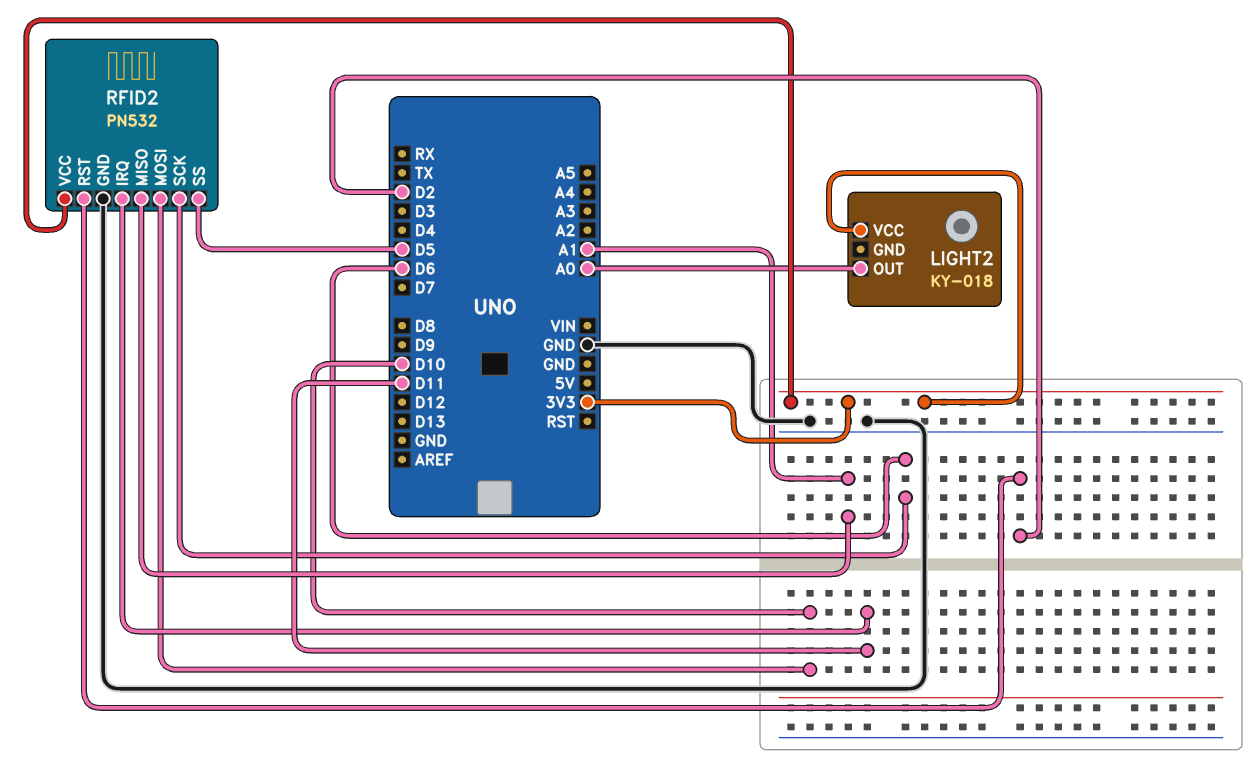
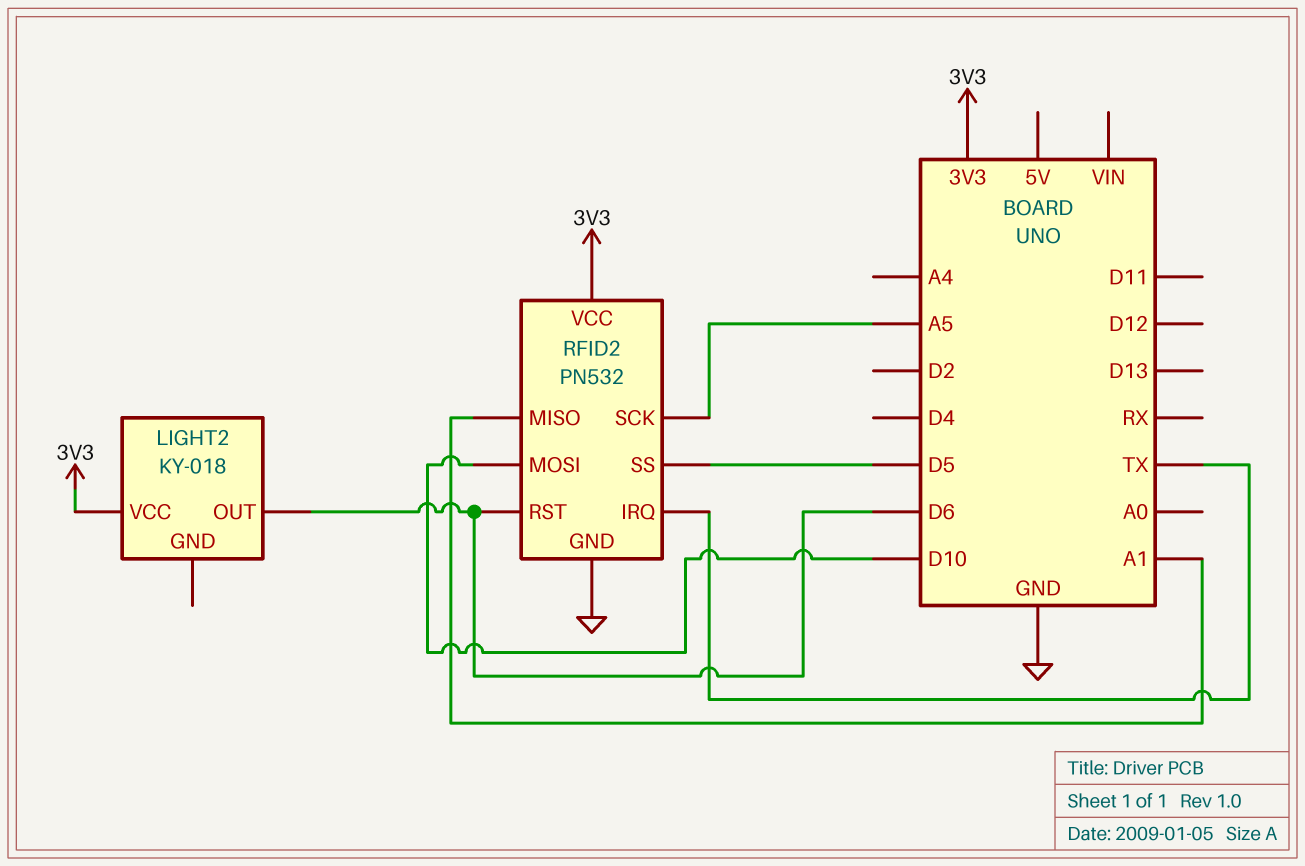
LIGHT2 pin OUT: A0 -> D6
RFID2 pin IRQ: D11 -> TX
RFID2 pin RST: D2 -> D6
RFID2 pin SCK: D6 -> A5

